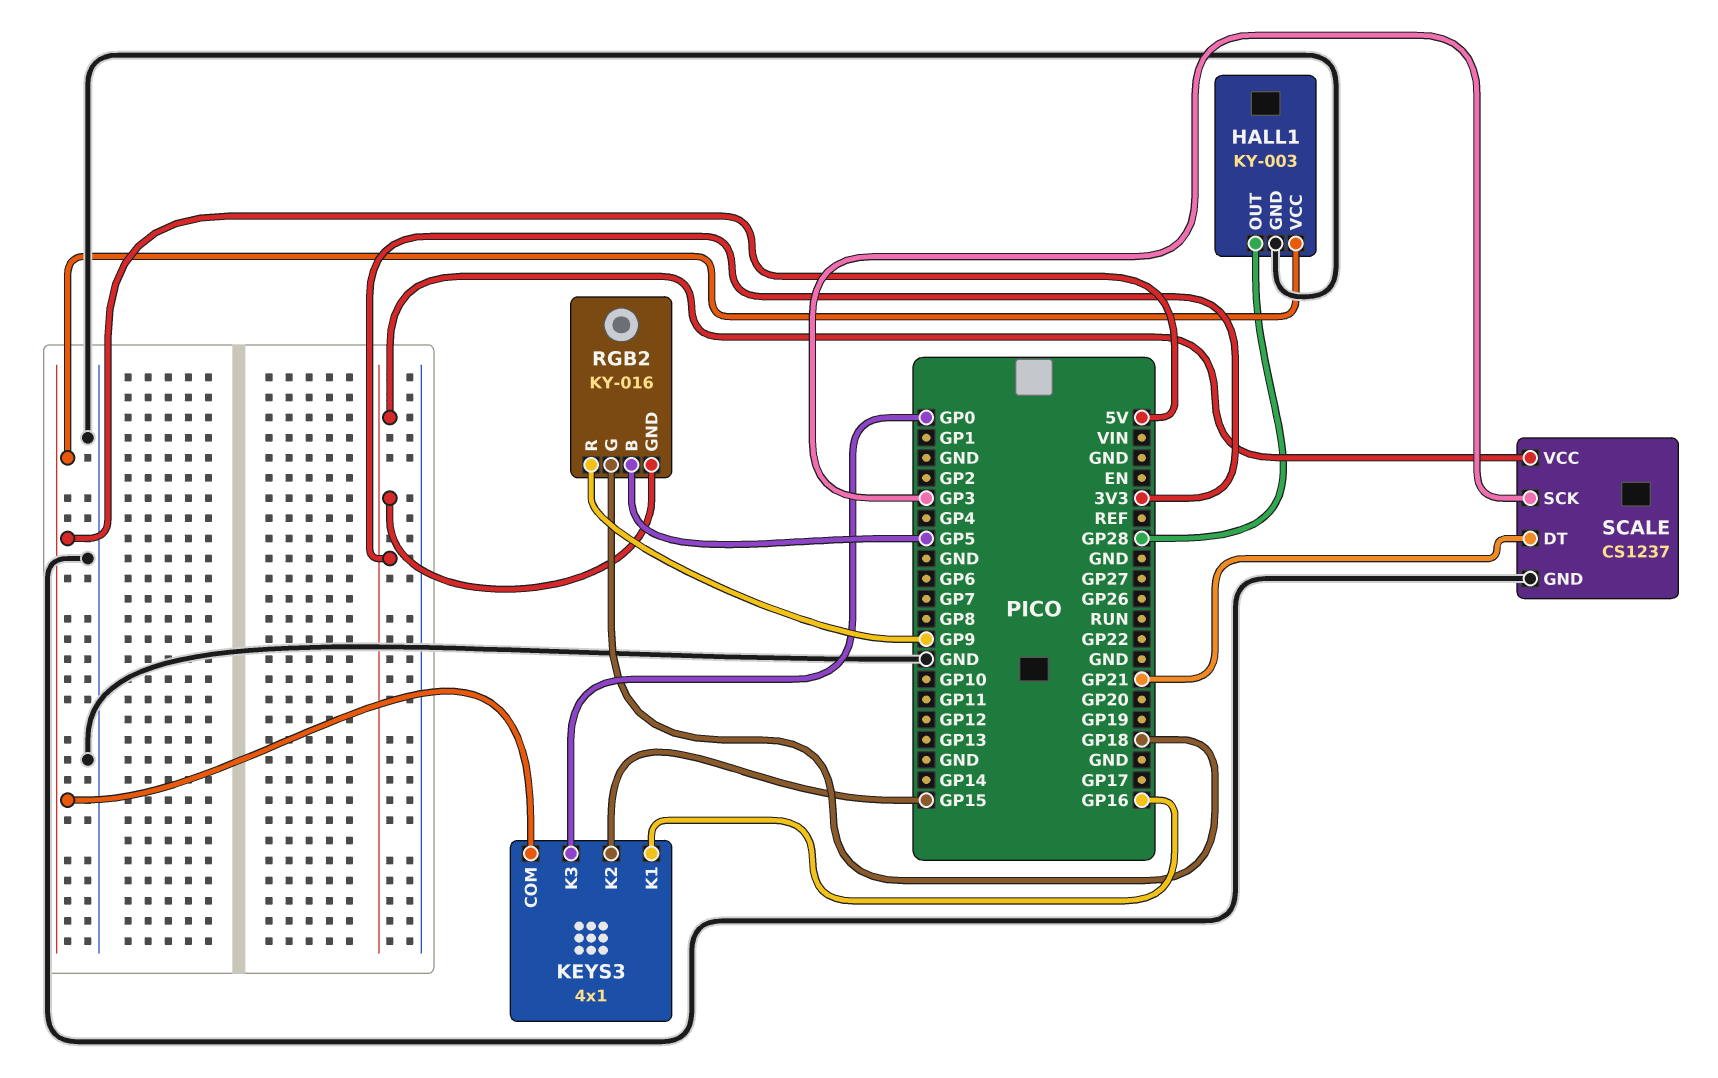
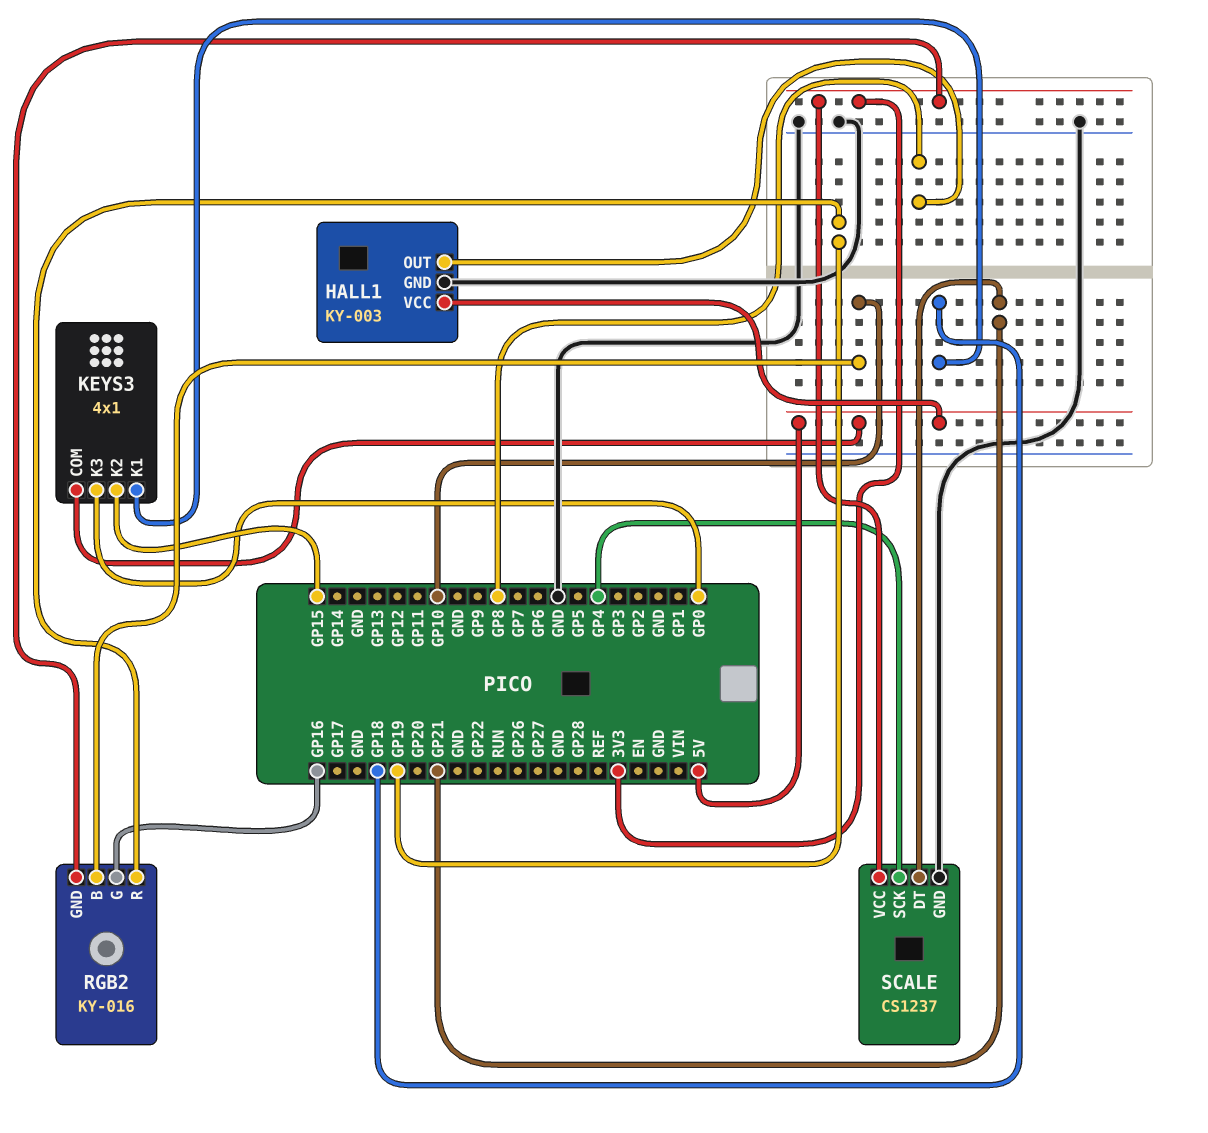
HALL1 pin OUT: GP28 -> GP8
KEYS3 pin K1: GP16 -> GP18
RGB2 pin B: GP5 -> GP10
RGB2 pin G: GP18 -> GP16
RGB2 pin R: GP9 -> GP19
SCALE pin SCK: GP3 -> GP4

